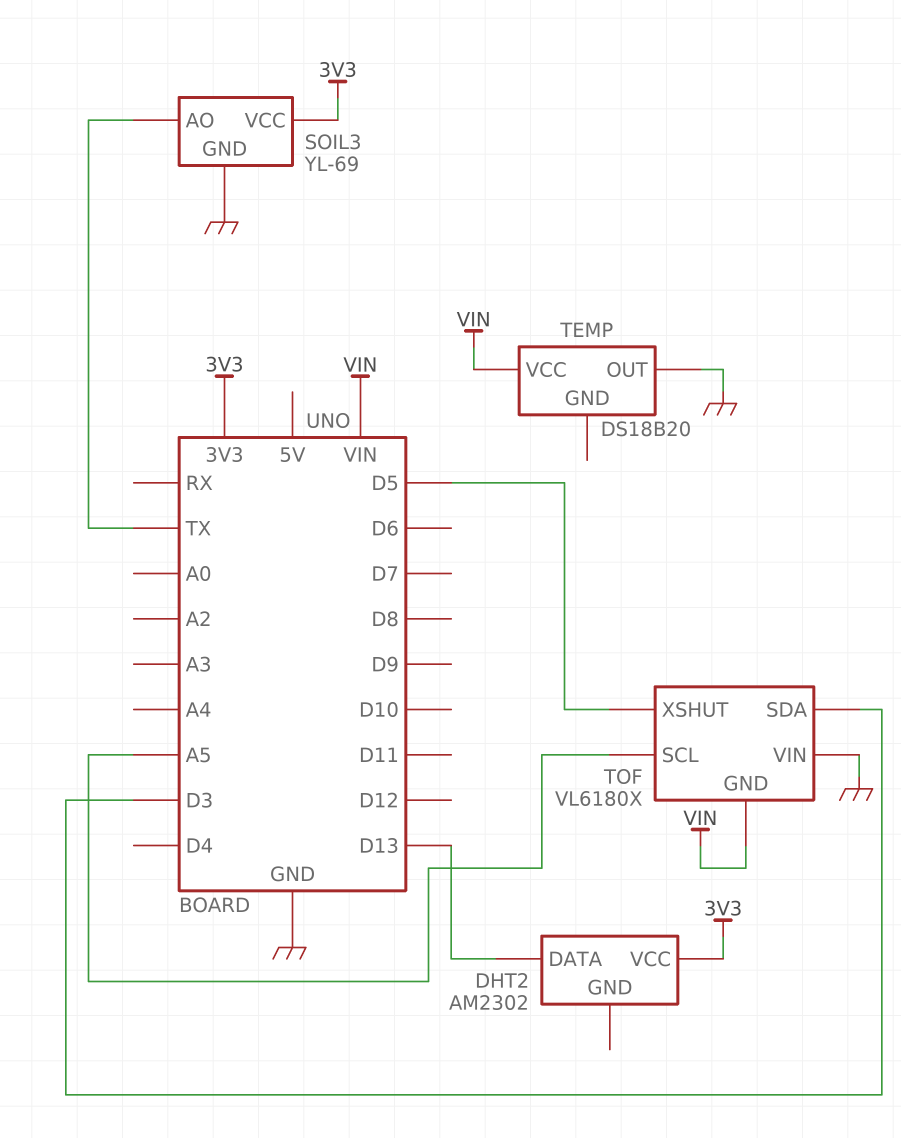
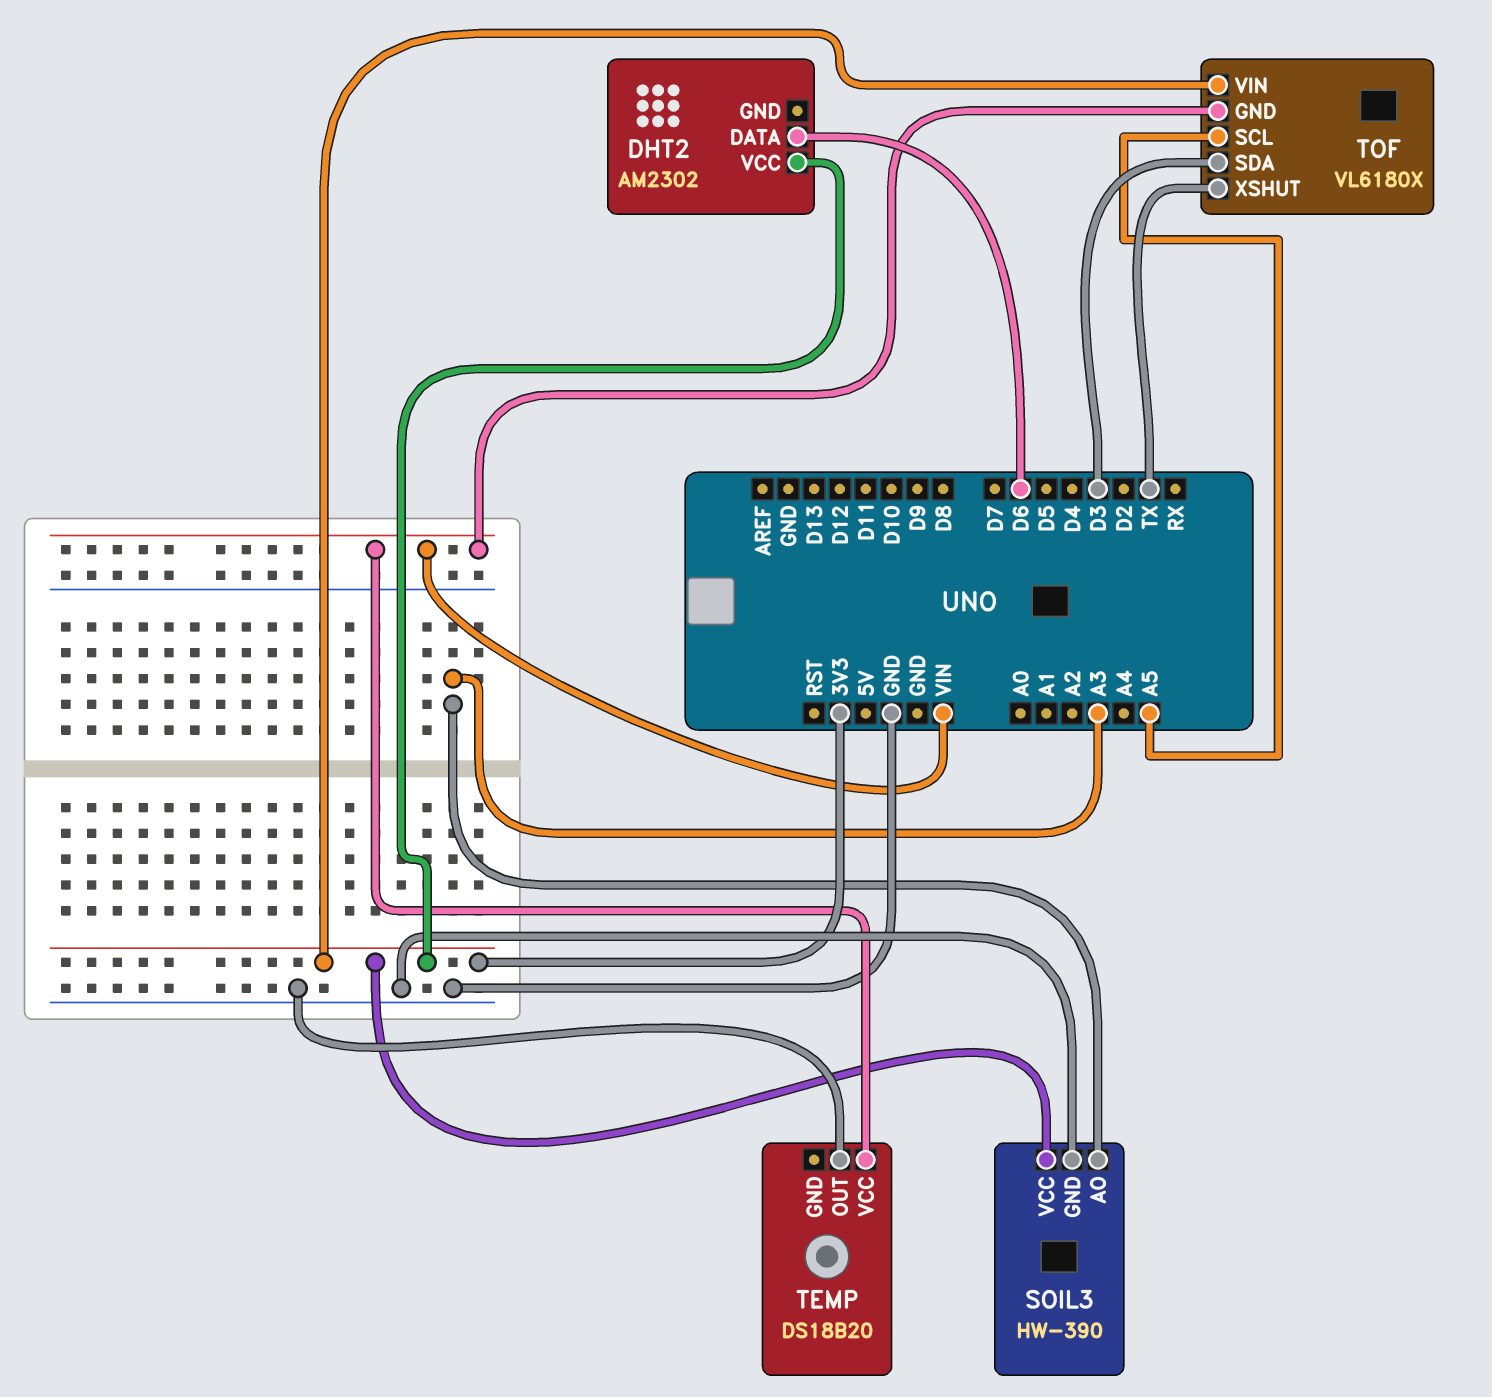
DHT2 pin DATA: D13 -> D6
SOIL3: YL-69 -> HW-390
SOIL3 pin AO: TX -> A3
TOF pin VIN: GND -> 3V3
TOF pin XSHUT: D5 -> TX

